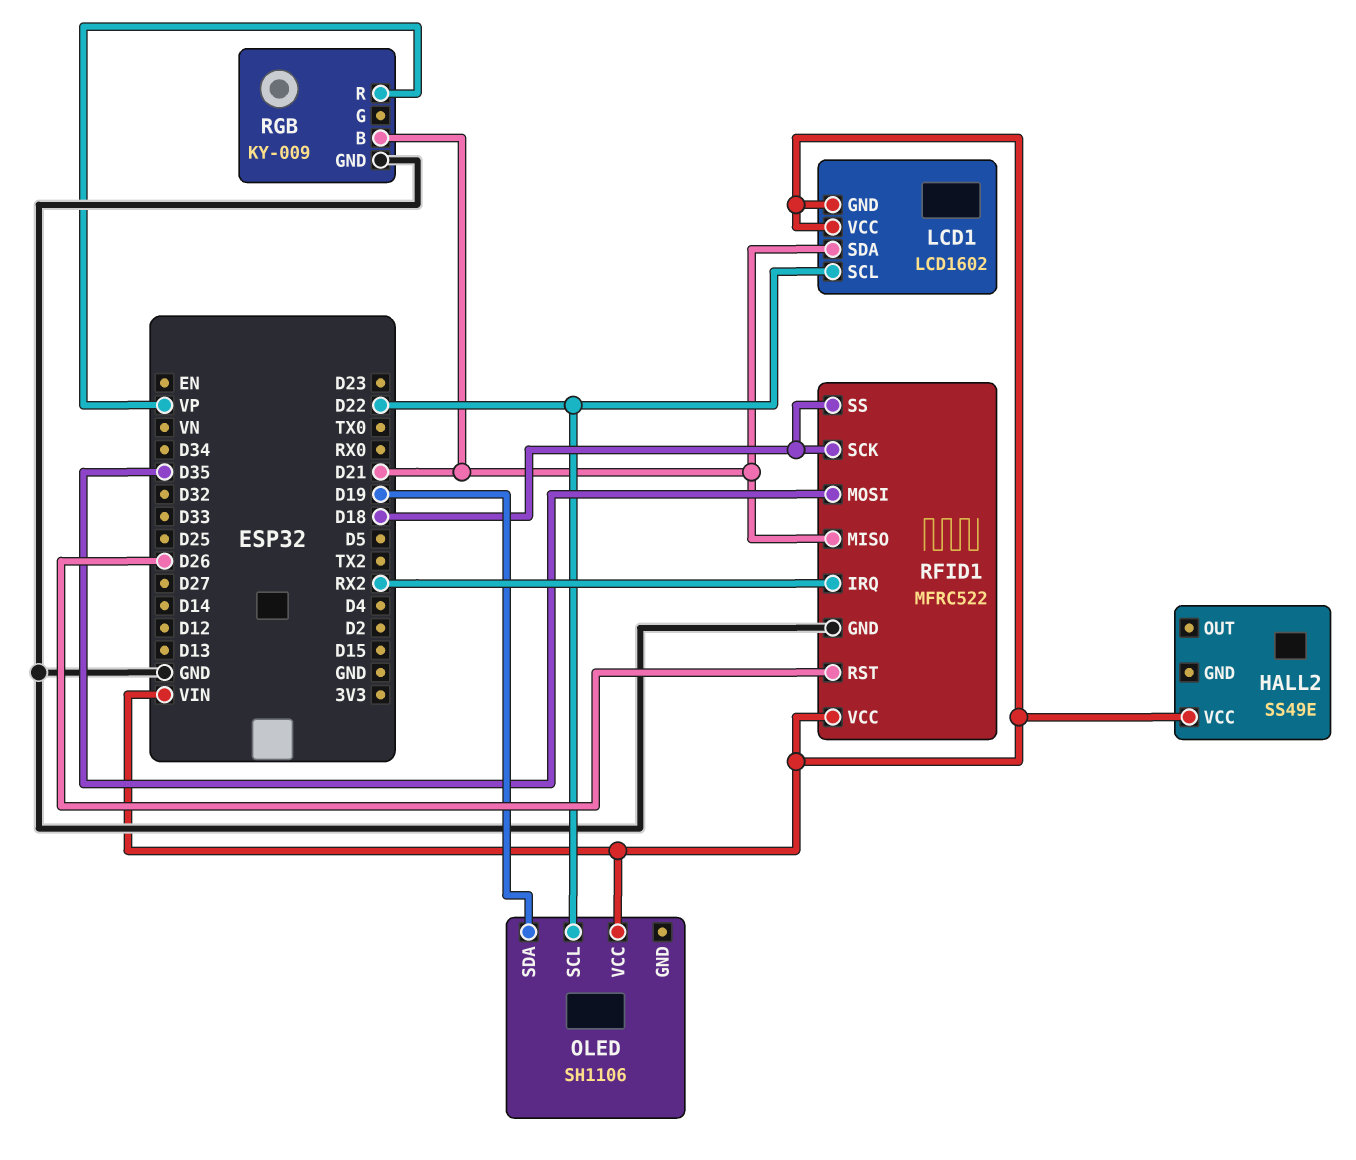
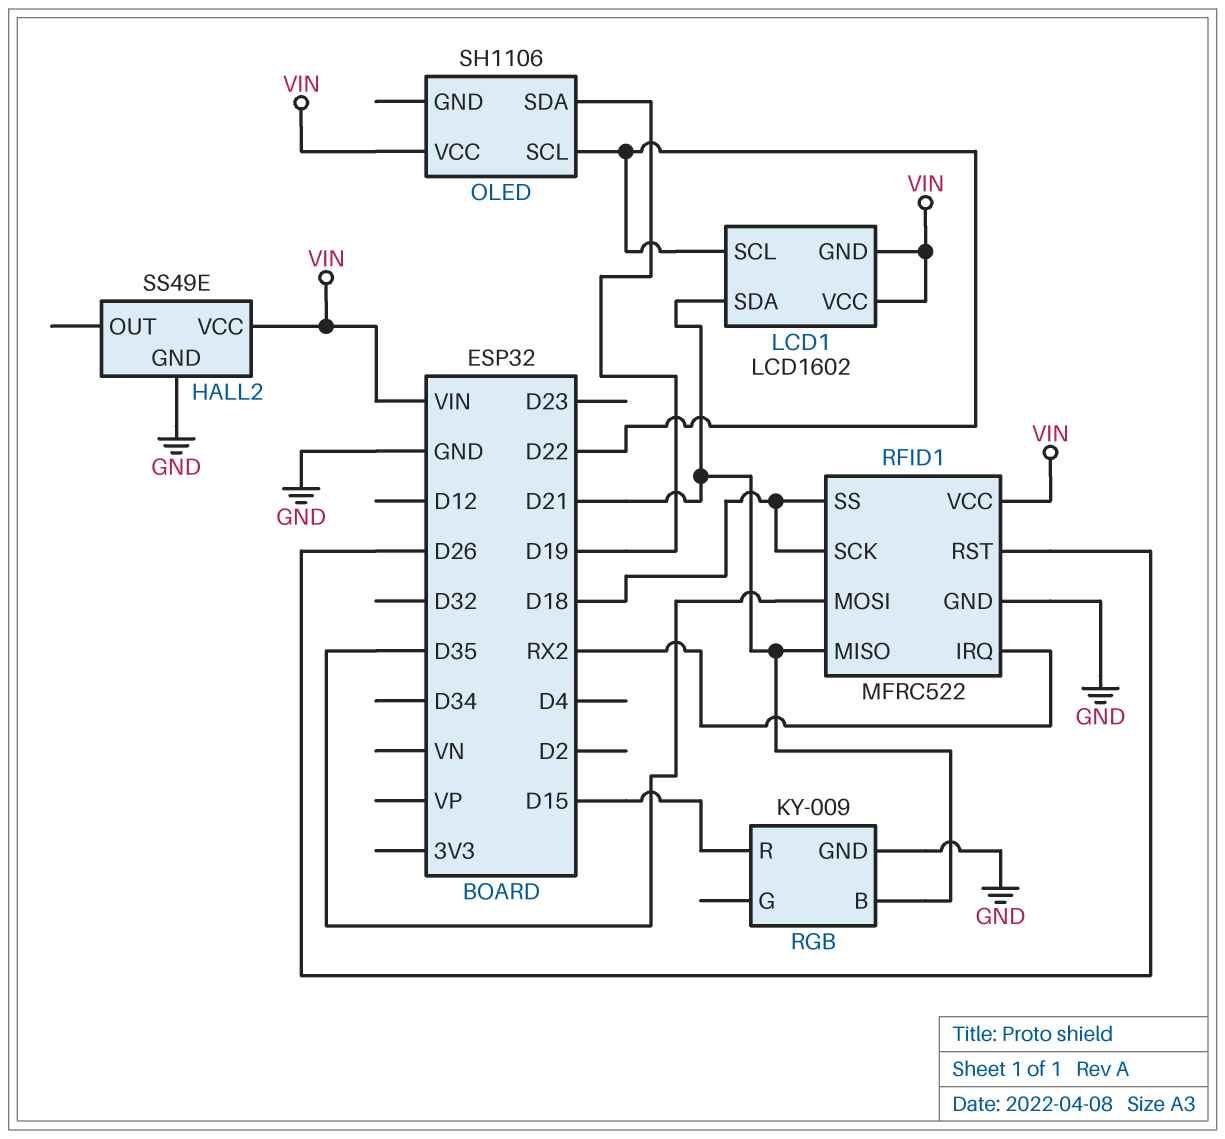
HALL2 pin GND: none -> GND
RGB pin R: VP -> D15

